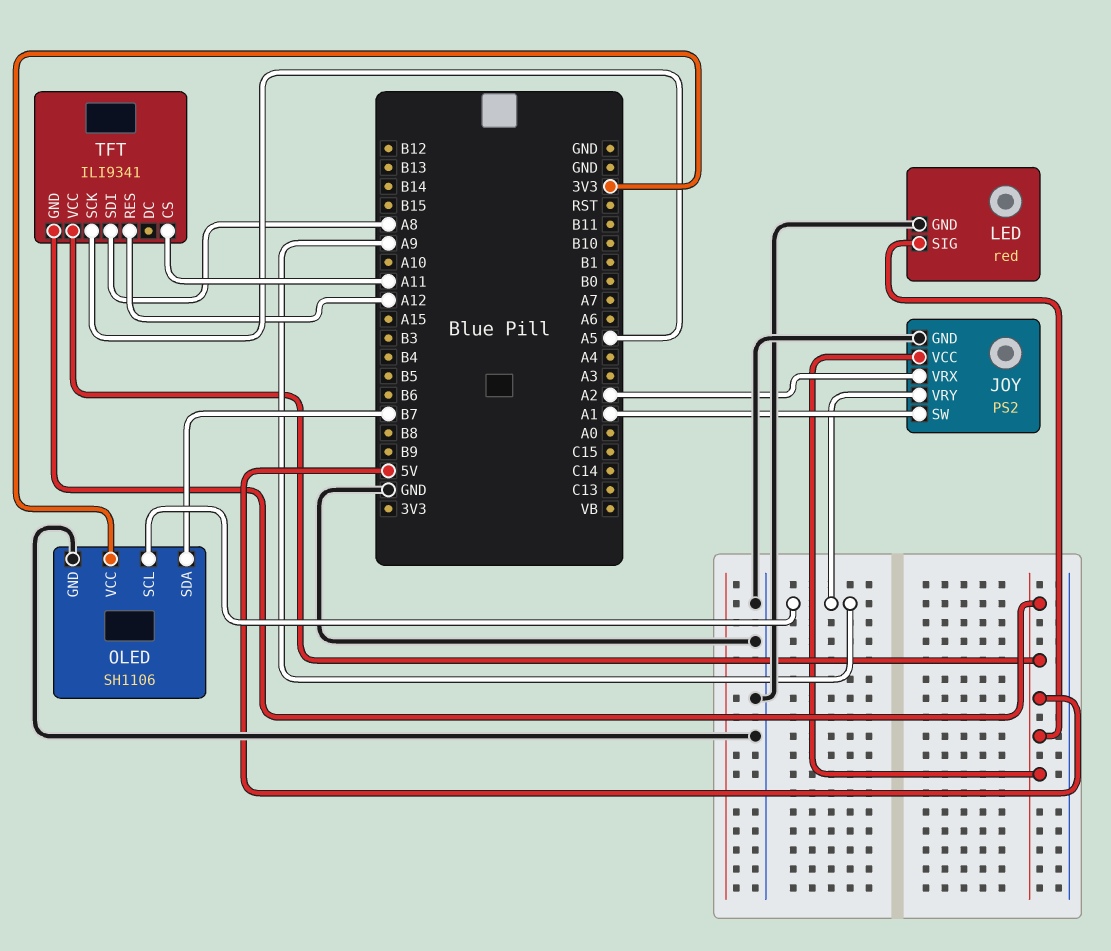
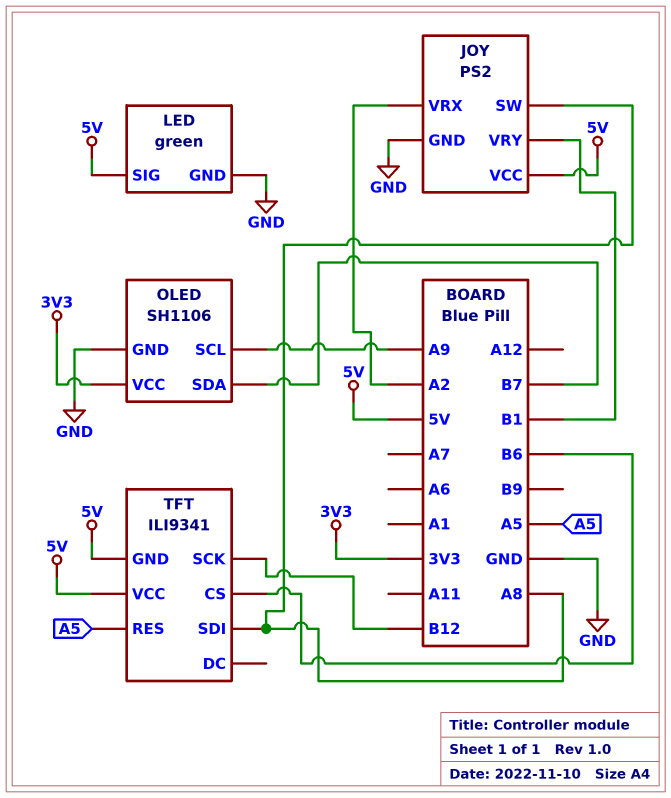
JOY pin SW: A1 -> A8
JOY pin VRY: A9 -> B1
LED: red -> green
TFT pin CS: A11 -> B6
TFT pin RES: A12 -> A5
TFT pin SCK: A5 -> B12

